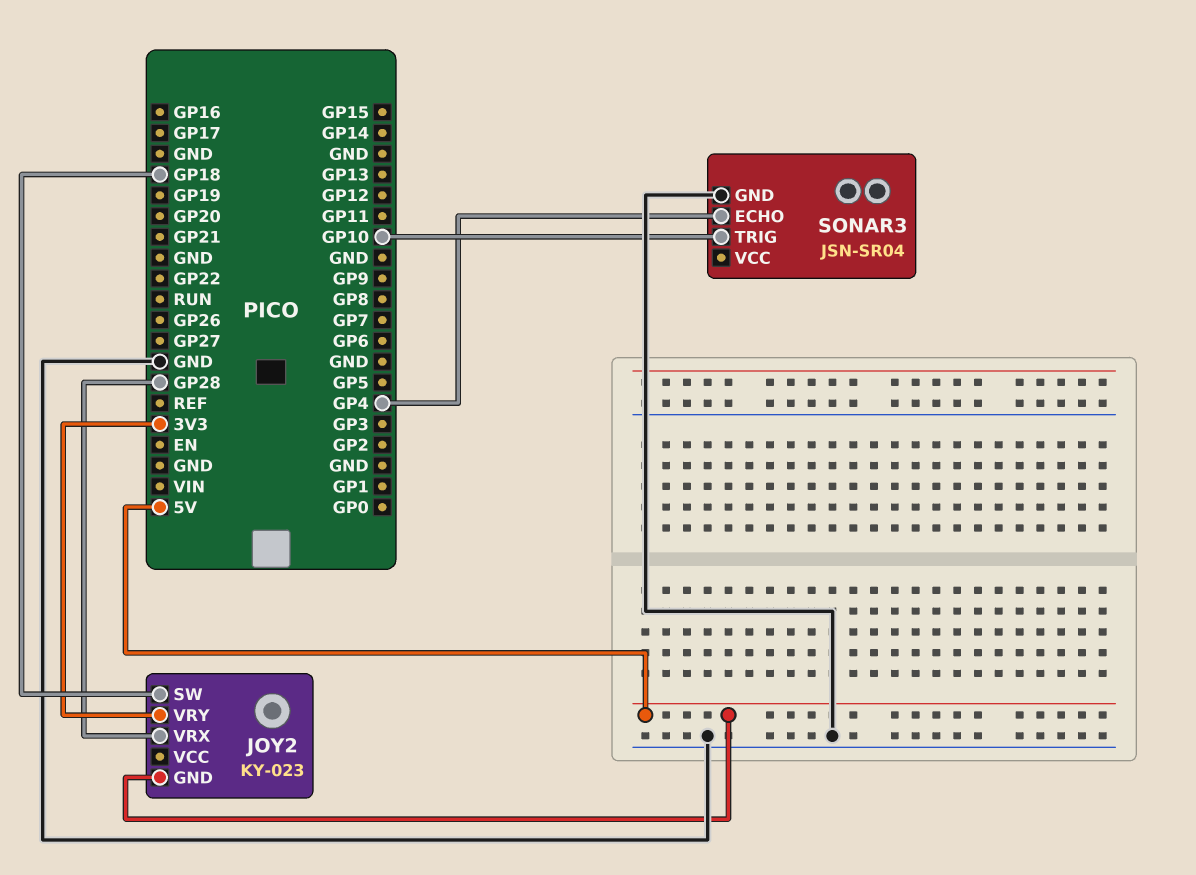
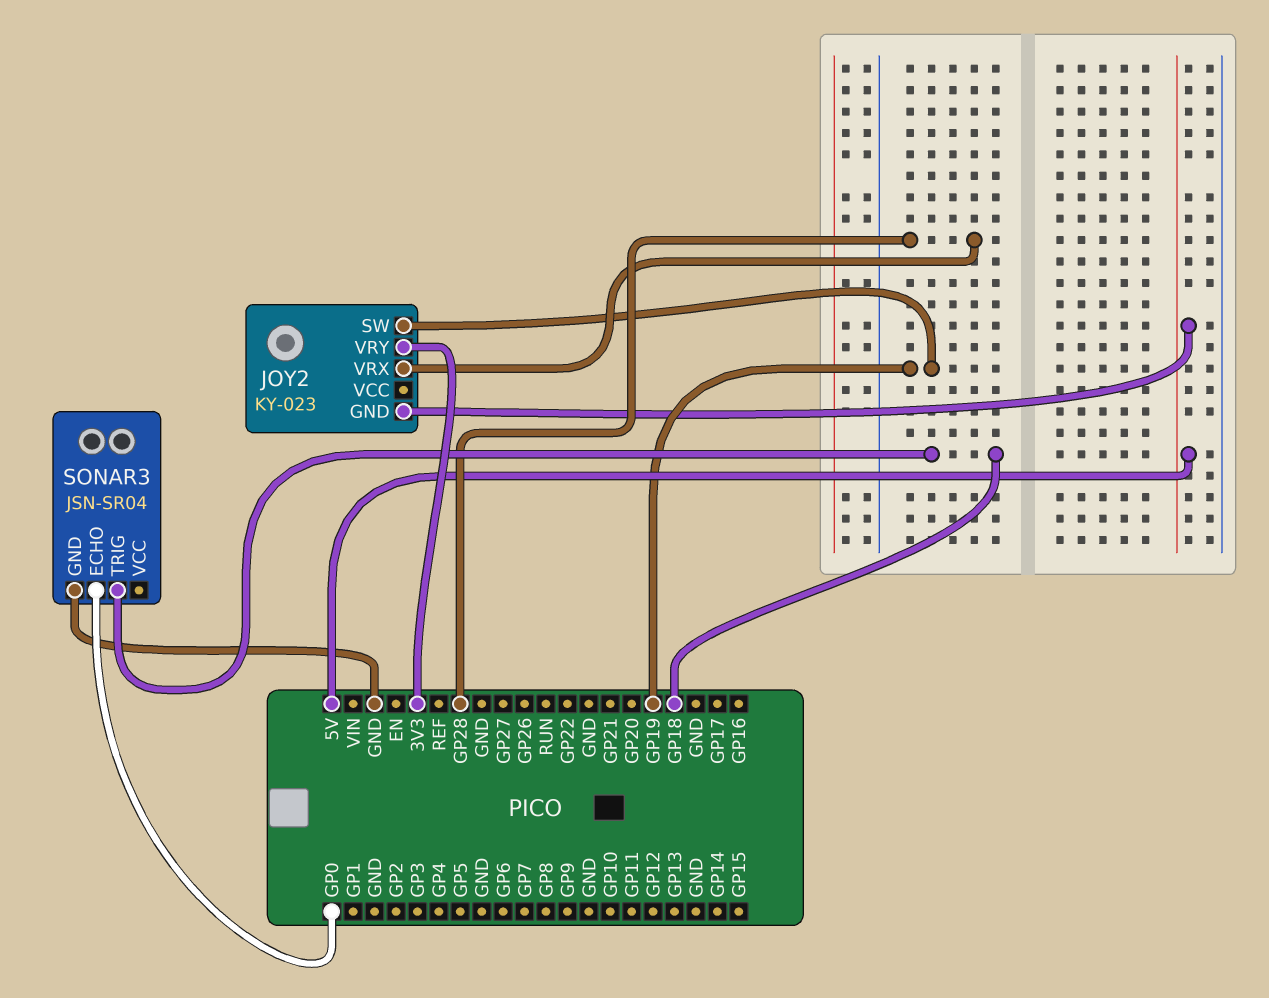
JOY2 pin SW: GP18 -> GP19
SONAR3 pin ECHO: GP4 -> GP0
SONAR3 pin TRIG: GP10 -> GP18

